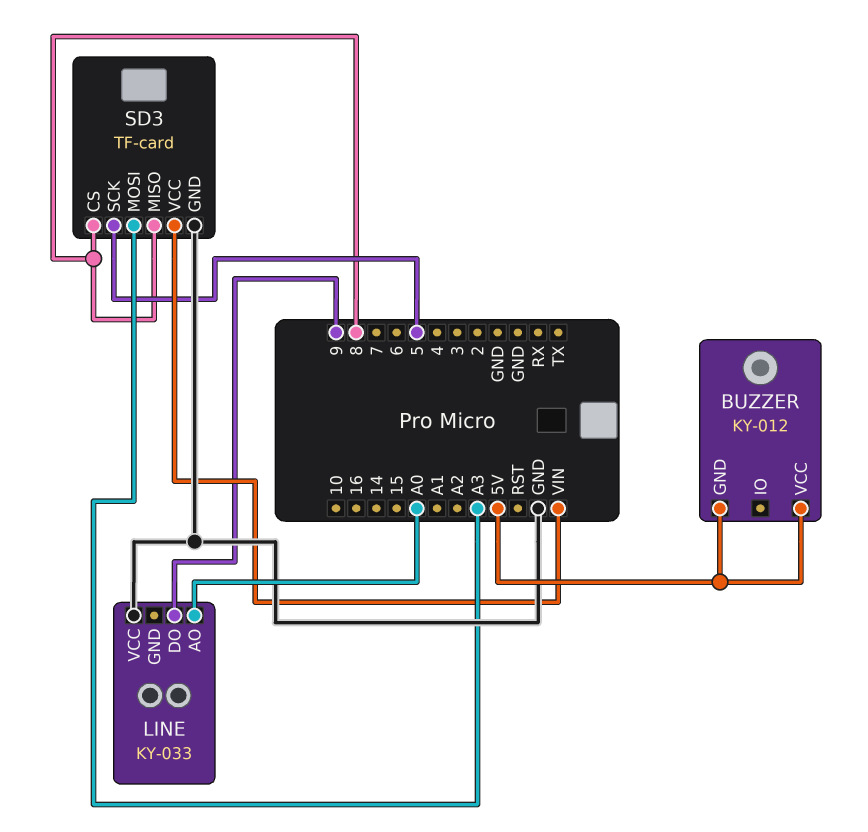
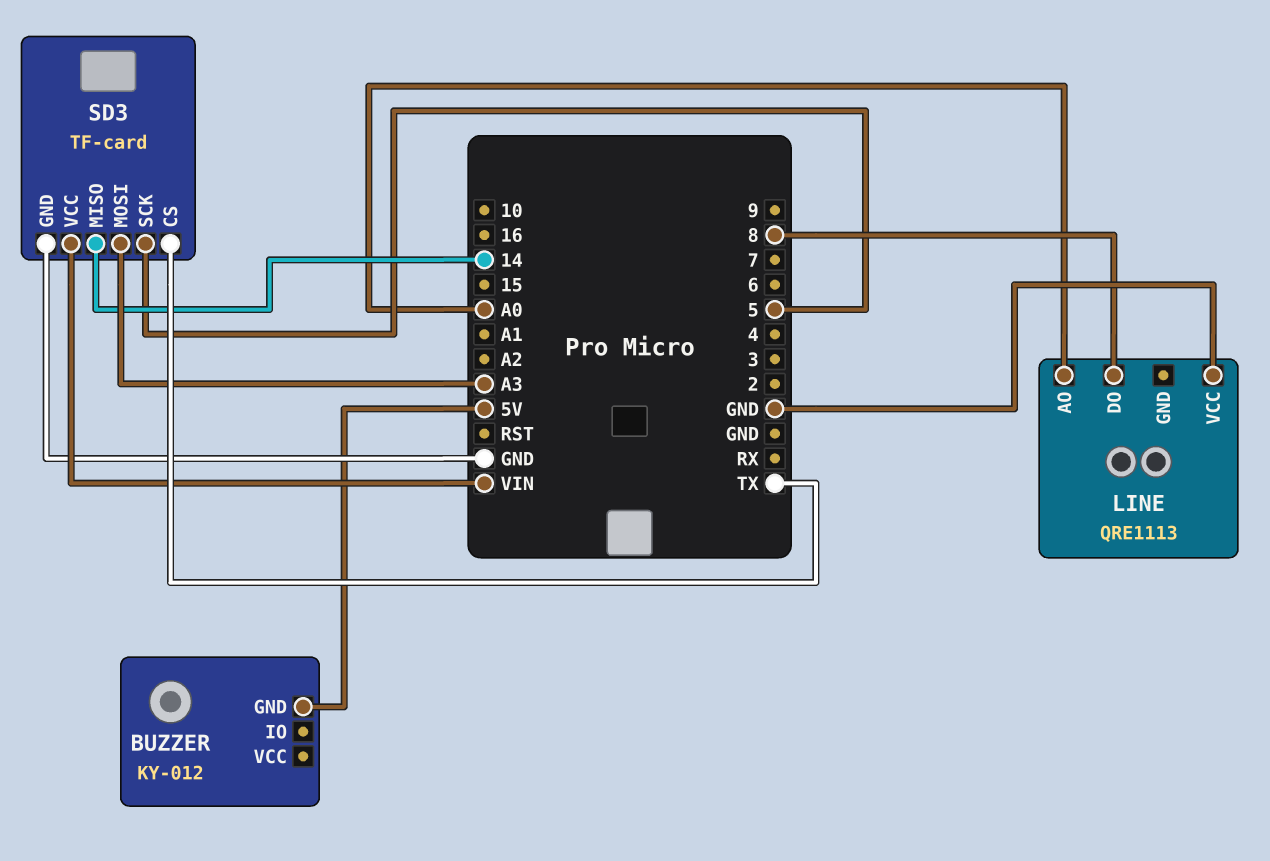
BUZZER pin VCC: 5V -> none
LINE: KY-033 -> QRE1113
LINE pin DO: 9 -> 8
SD3 pin CS: 8 -> TX
SD3 pin MISO: 8 -> 14

